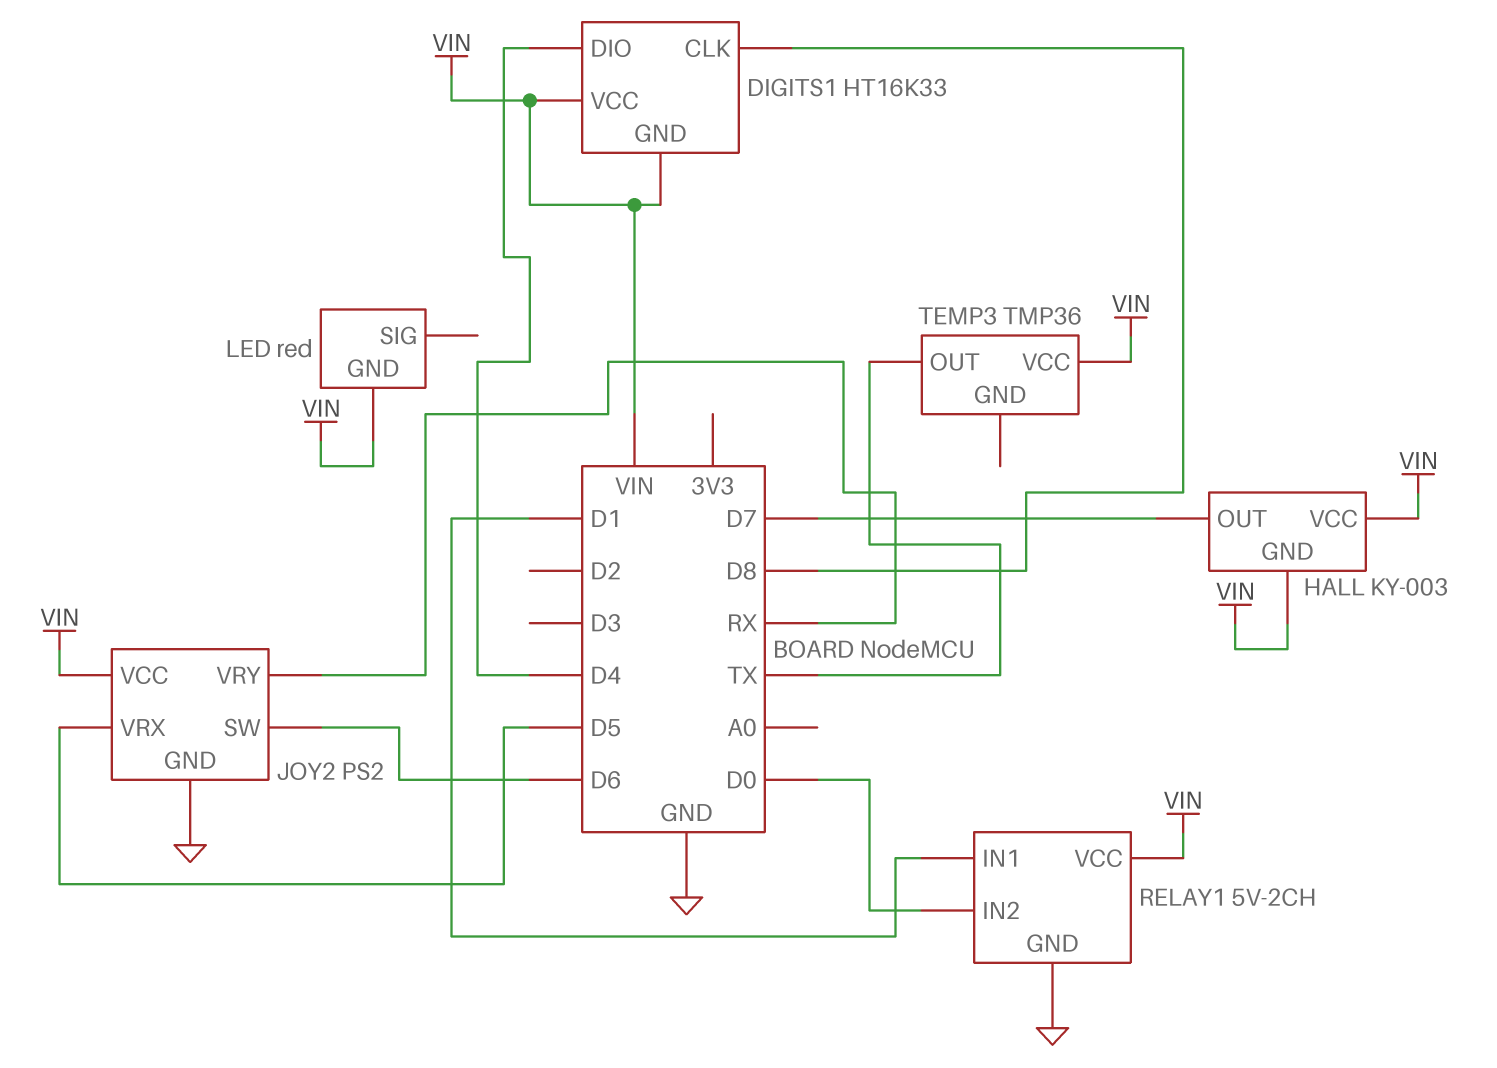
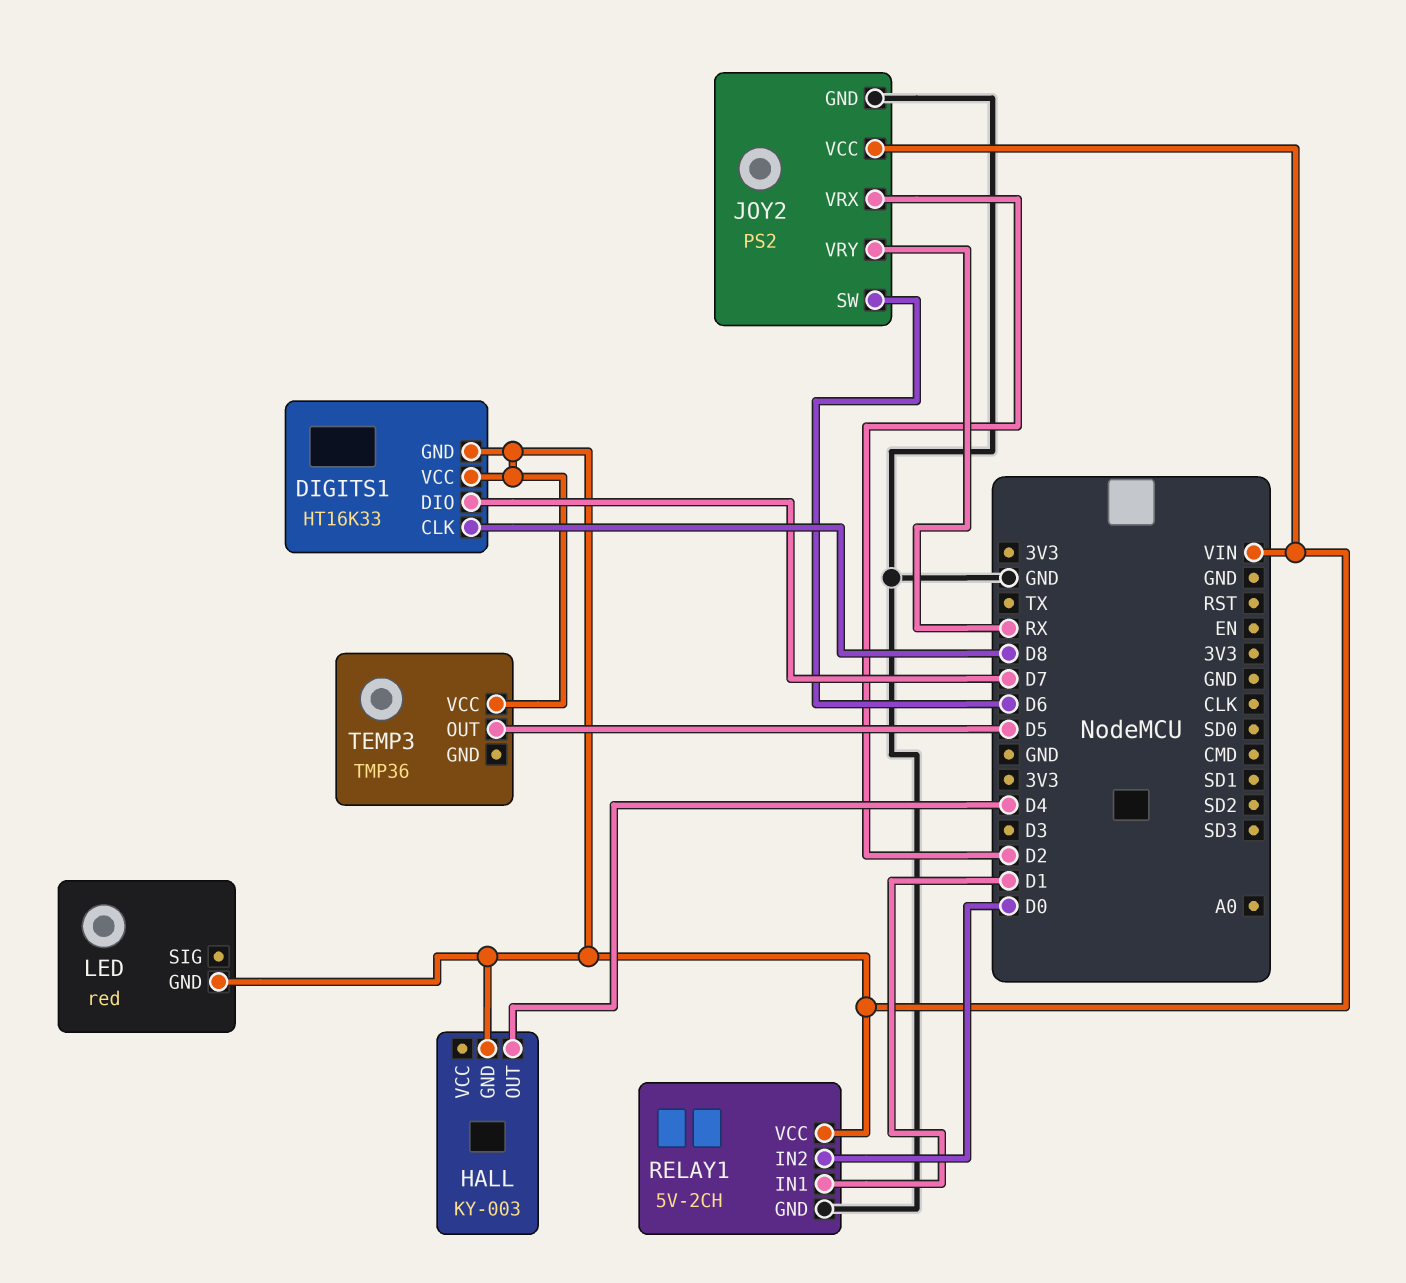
DIGITS1 pin DIO: D4 -> D7
HALL pin OUT: D7 -> D4
HALL pin VCC: VIN -> none
JOY2 pin VRX: D5 -> D2
TEMP3 pin OUT: TX -> D5

